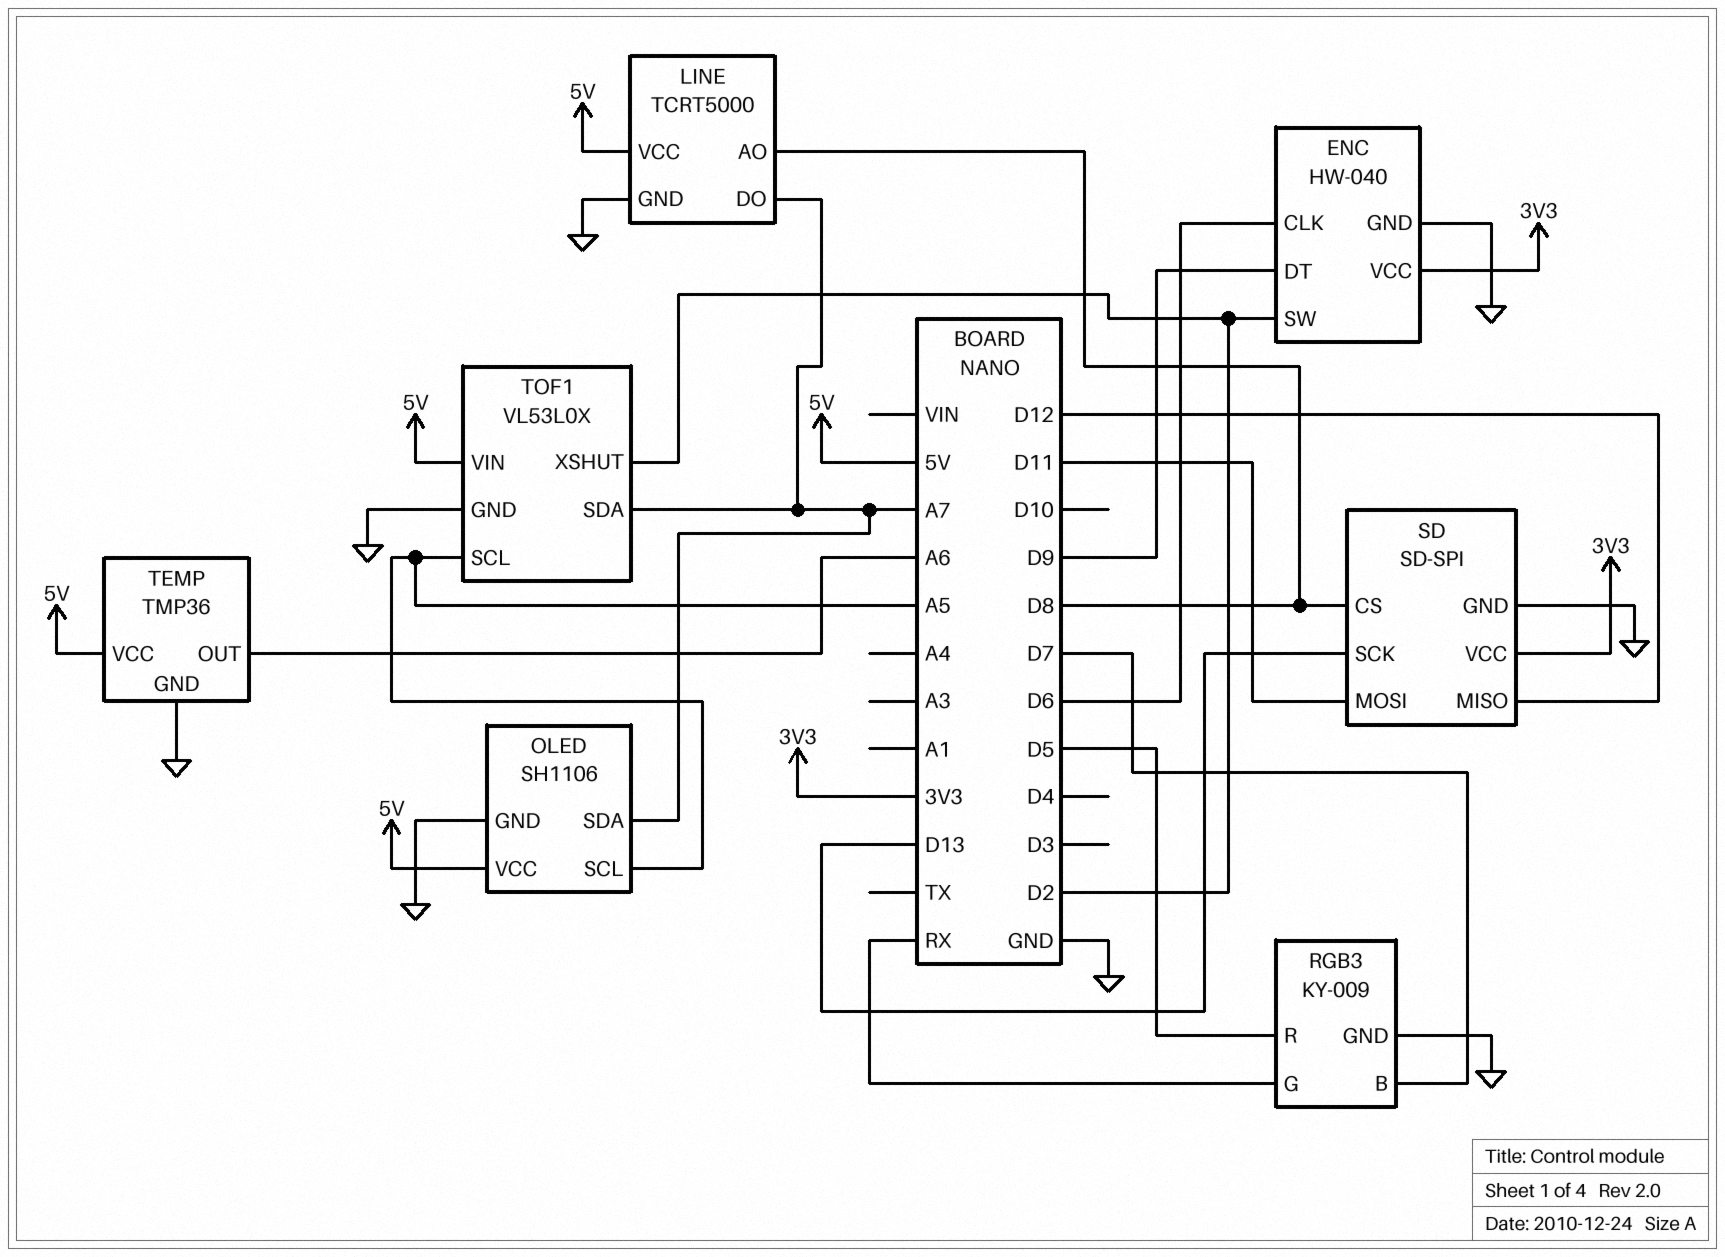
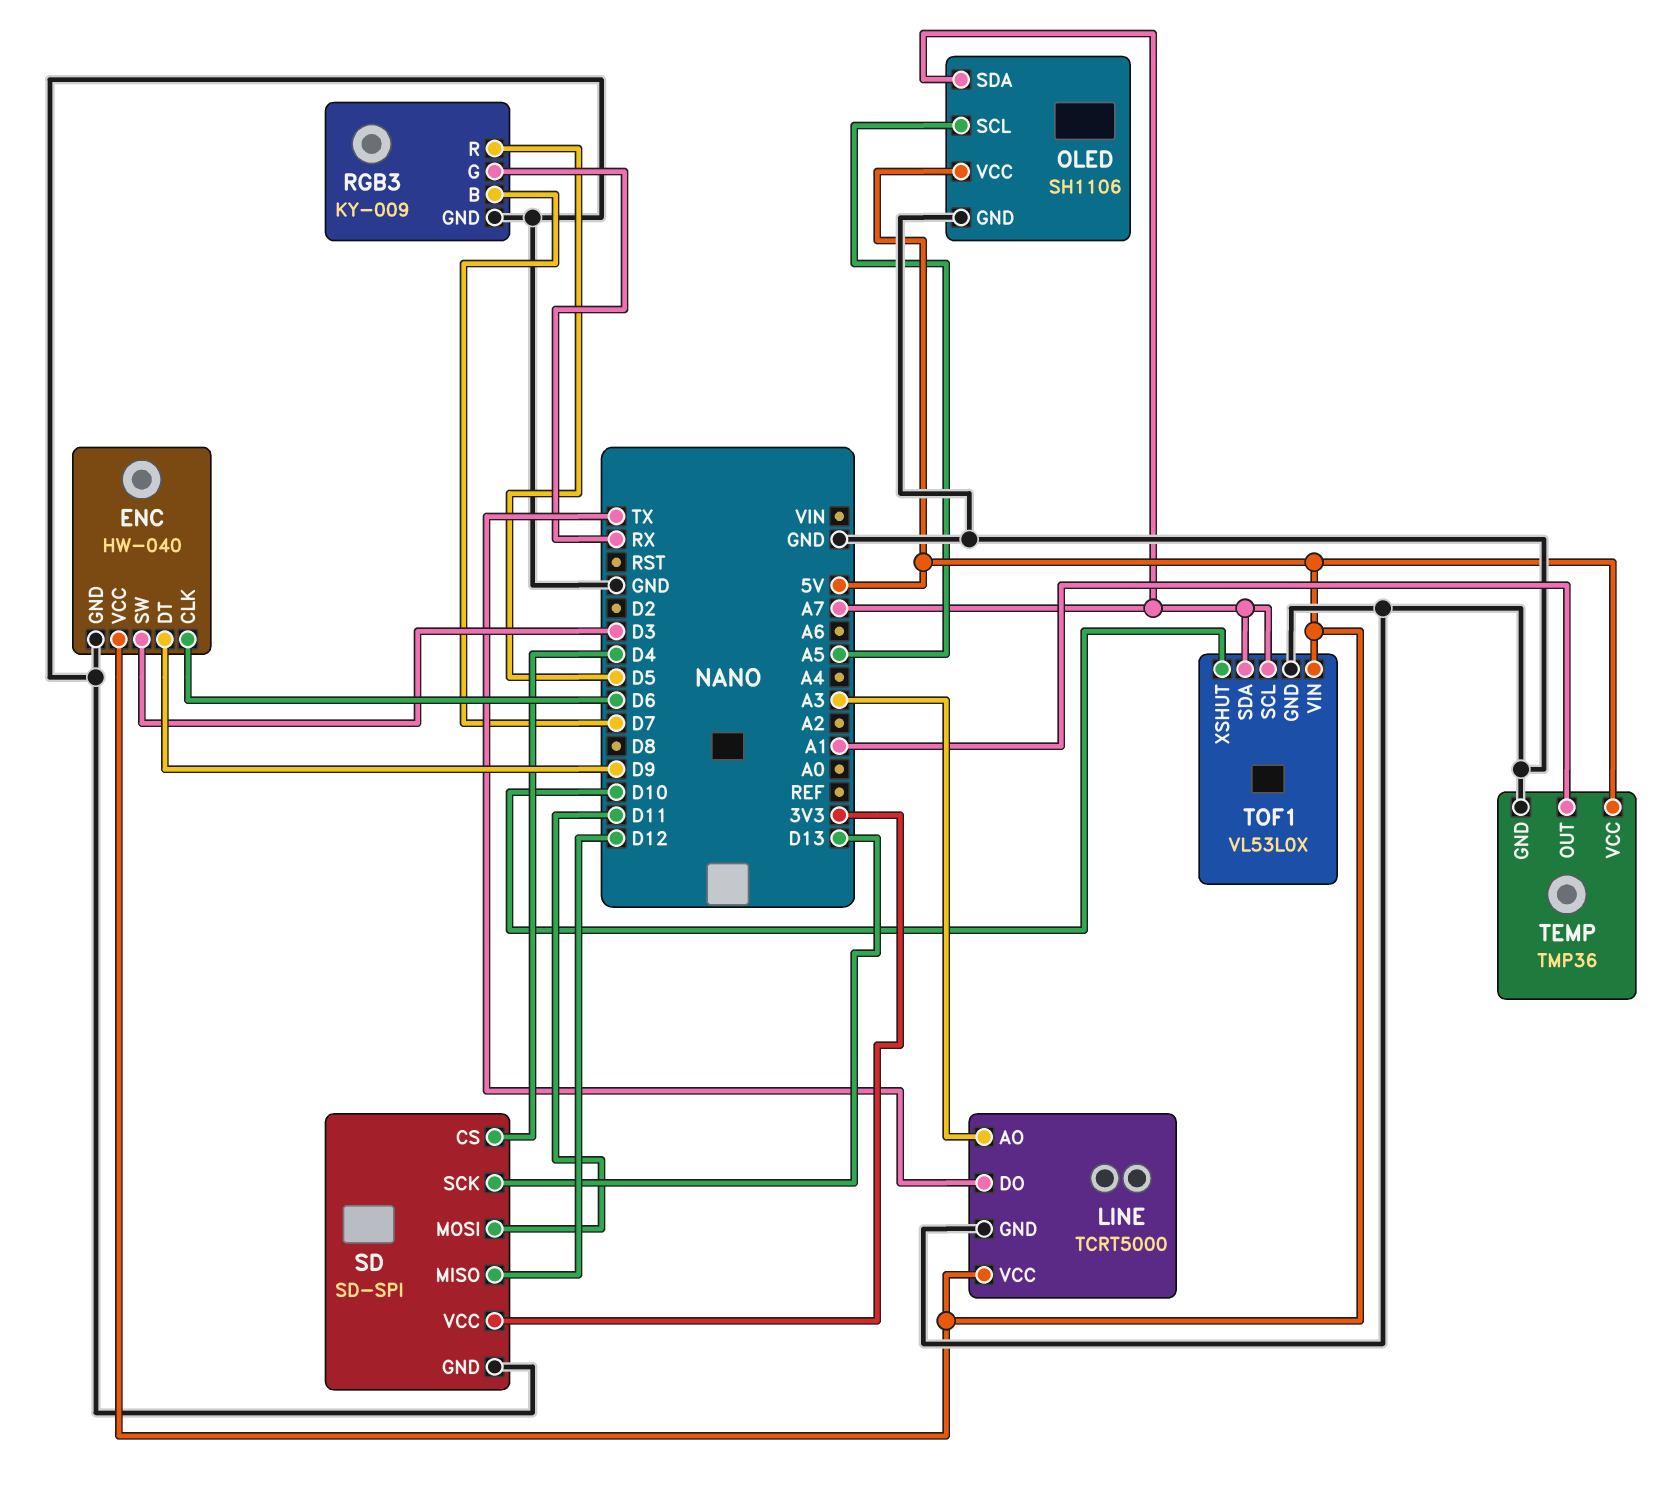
ENC pin SW: D2 -> D3
ENC pin VCC: 3V3 -> 5V
LINE pin AO: D8 -> A3
LINE pin DO: A7 -> TX
SD pin CS: D8 -> D4
TEMP pin OUT: A6 -> A1
TOF1 pin SCL: A5 -> A7
TOF1 pin XSHUT: D2 -> D10

